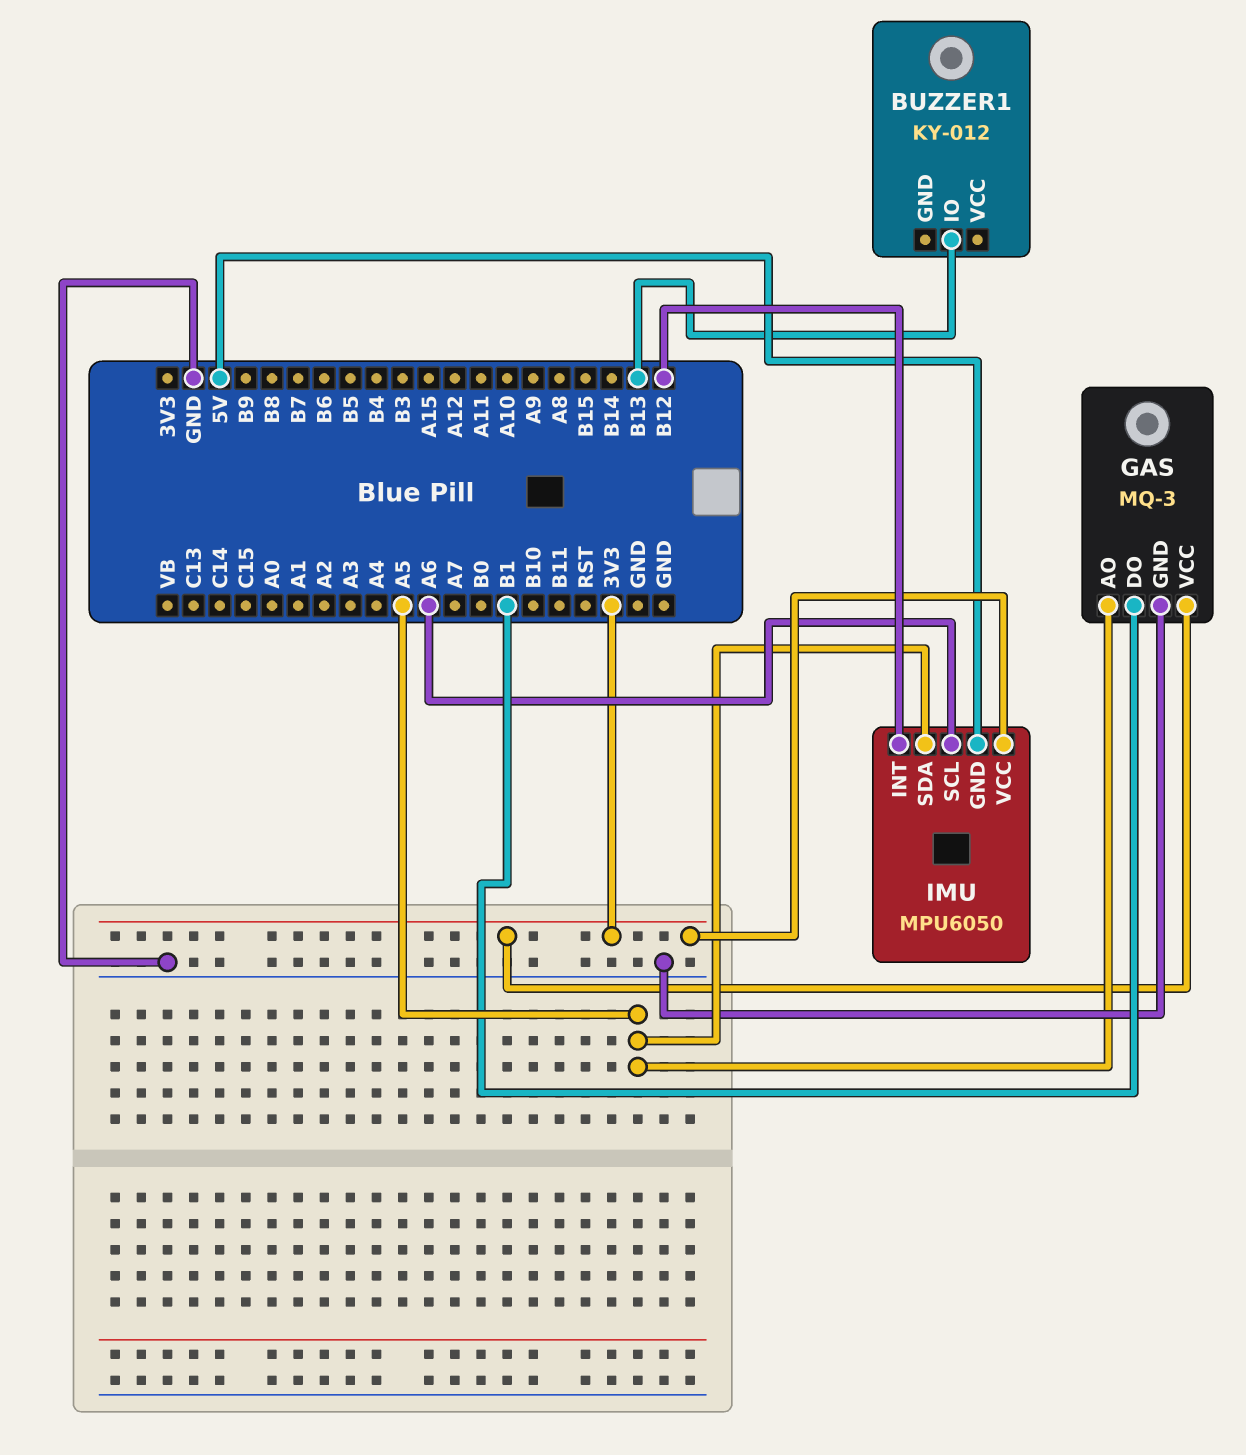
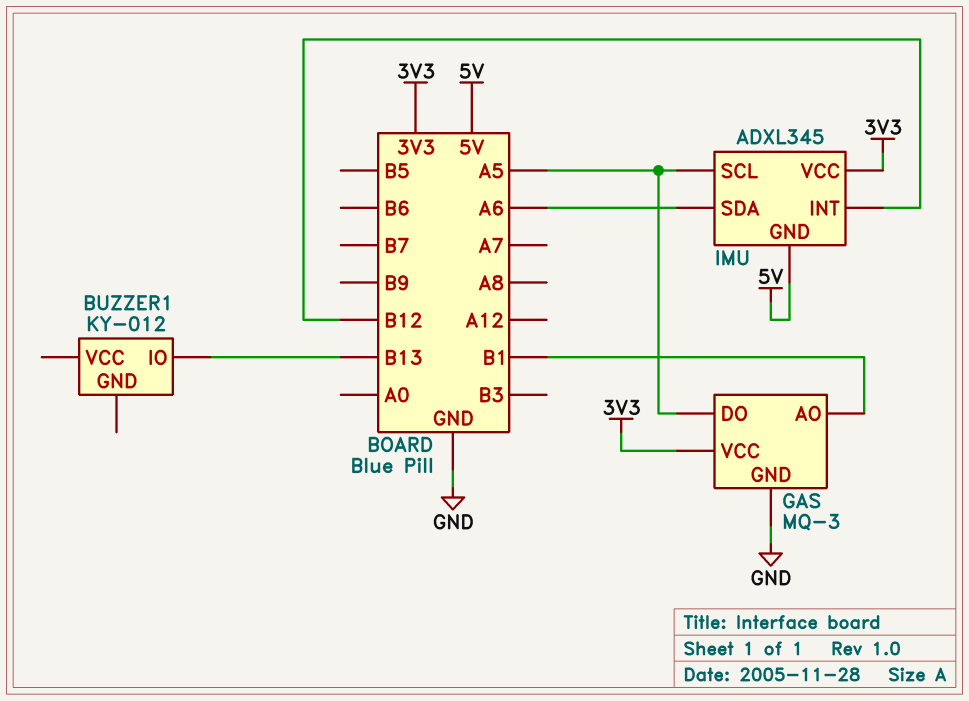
GAS pin AO: A5 -> B1
GAS pin DO: B1 -> A5
IMU: MPU6050 -> ADXL345
IMU pin SCL: A6 -> A5
IMU pin SDA: A5 -> A6

